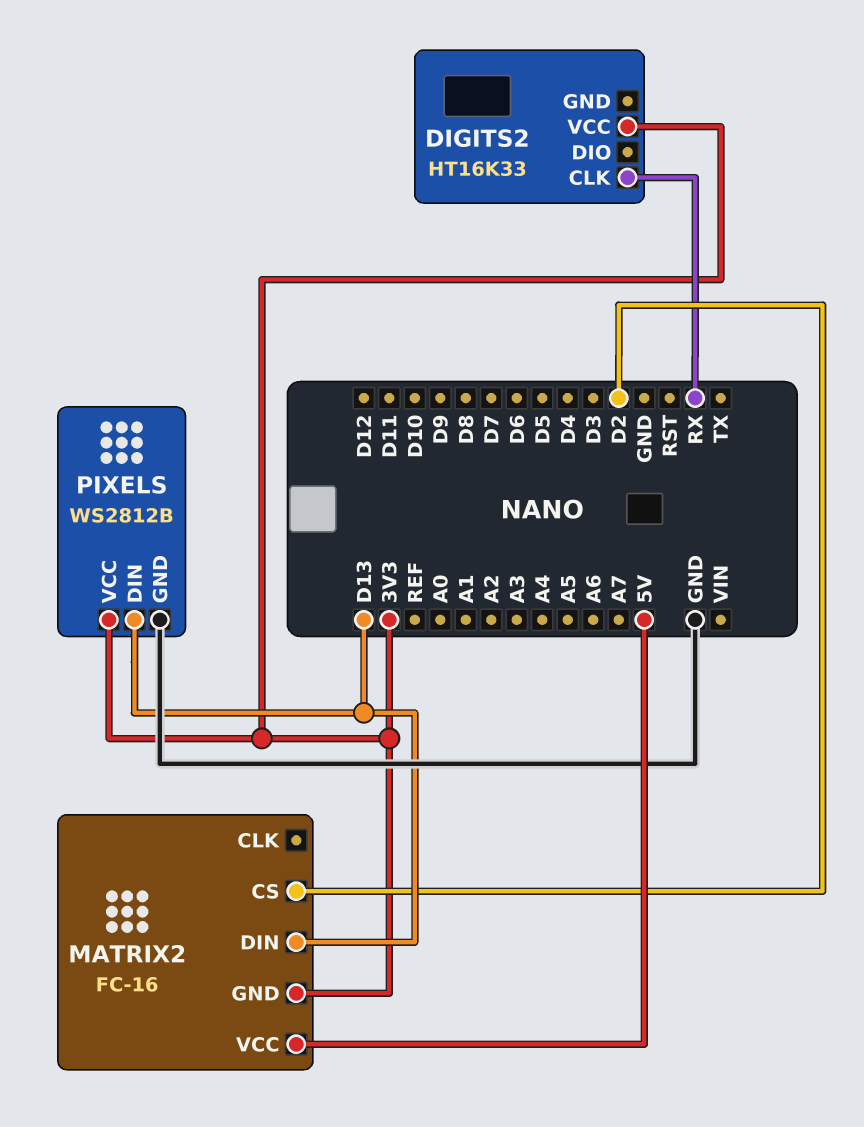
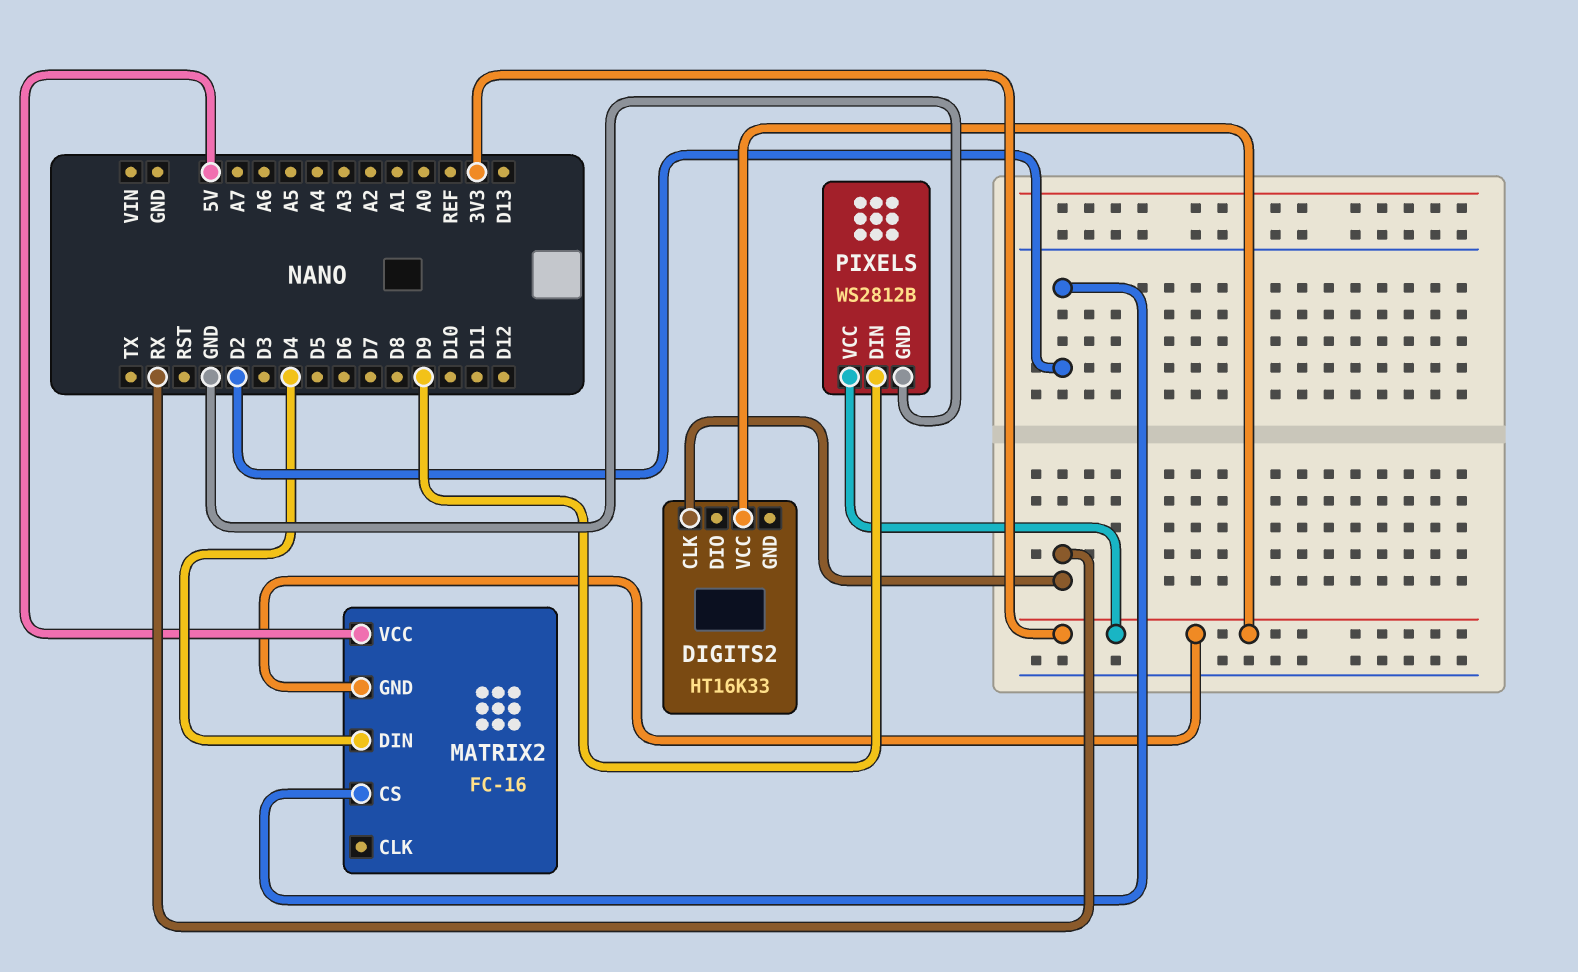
MATRIX2 pin DIN: D13 -> D4
PIXELS pin DIN: D13 -> D9

